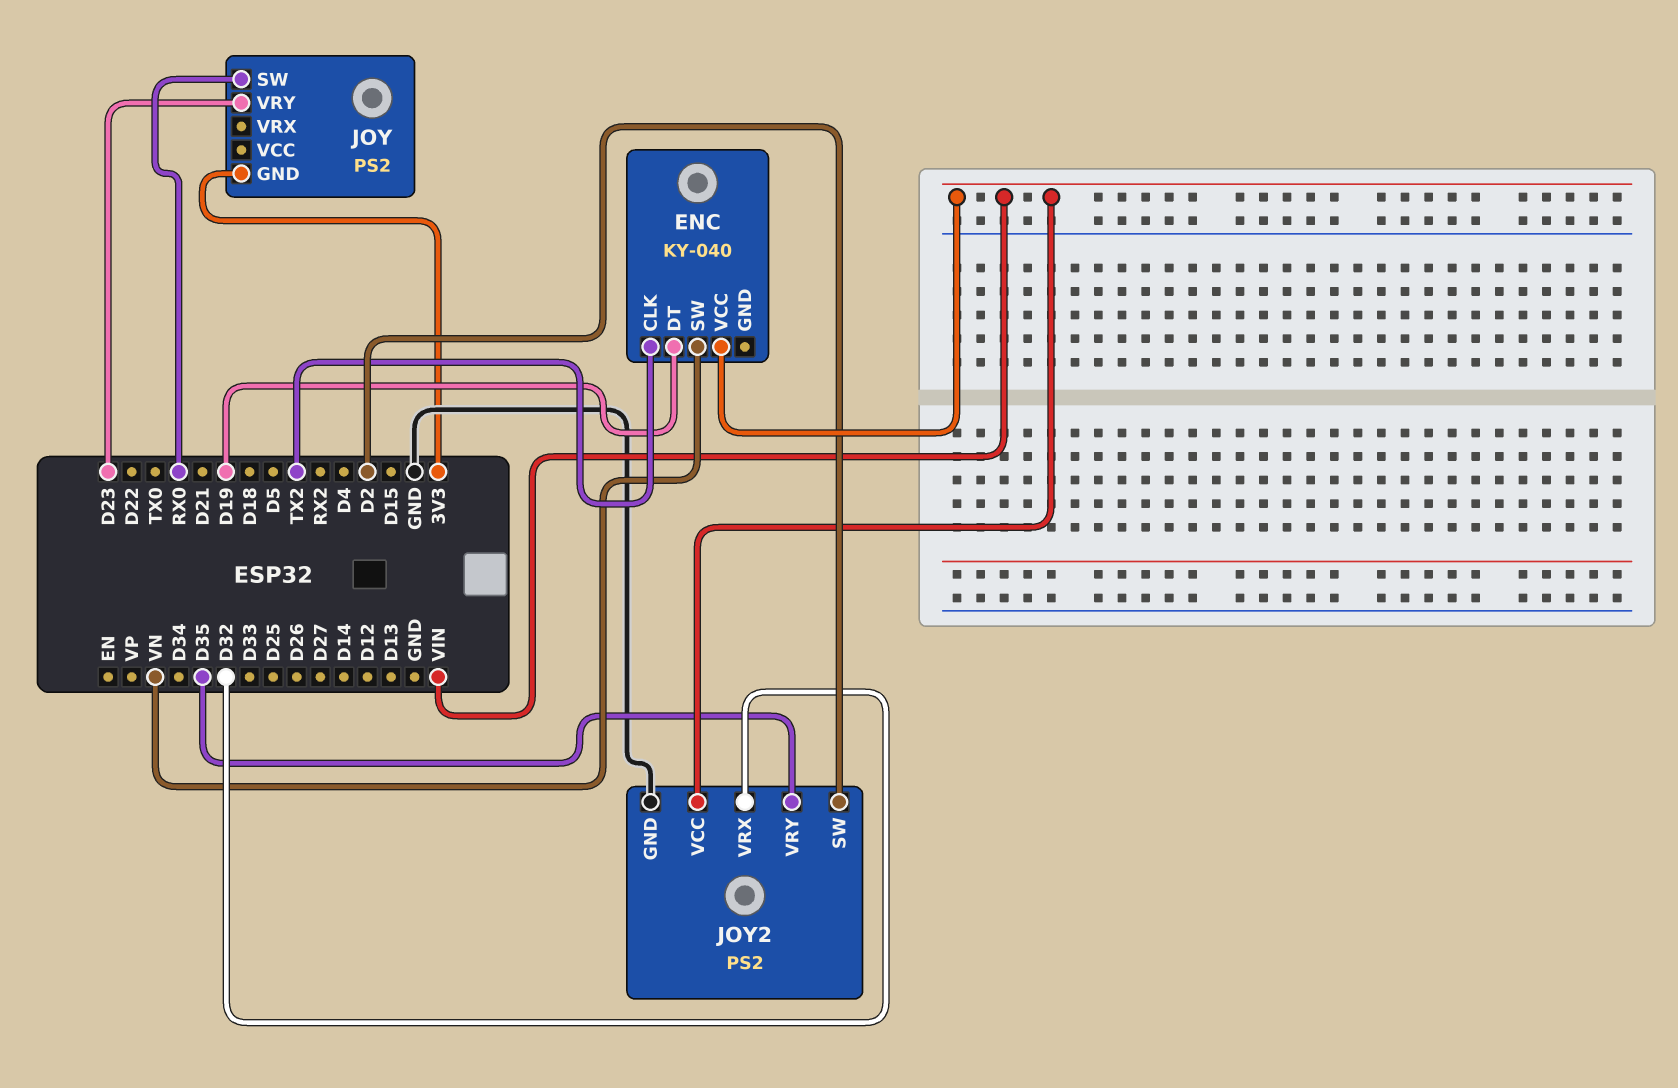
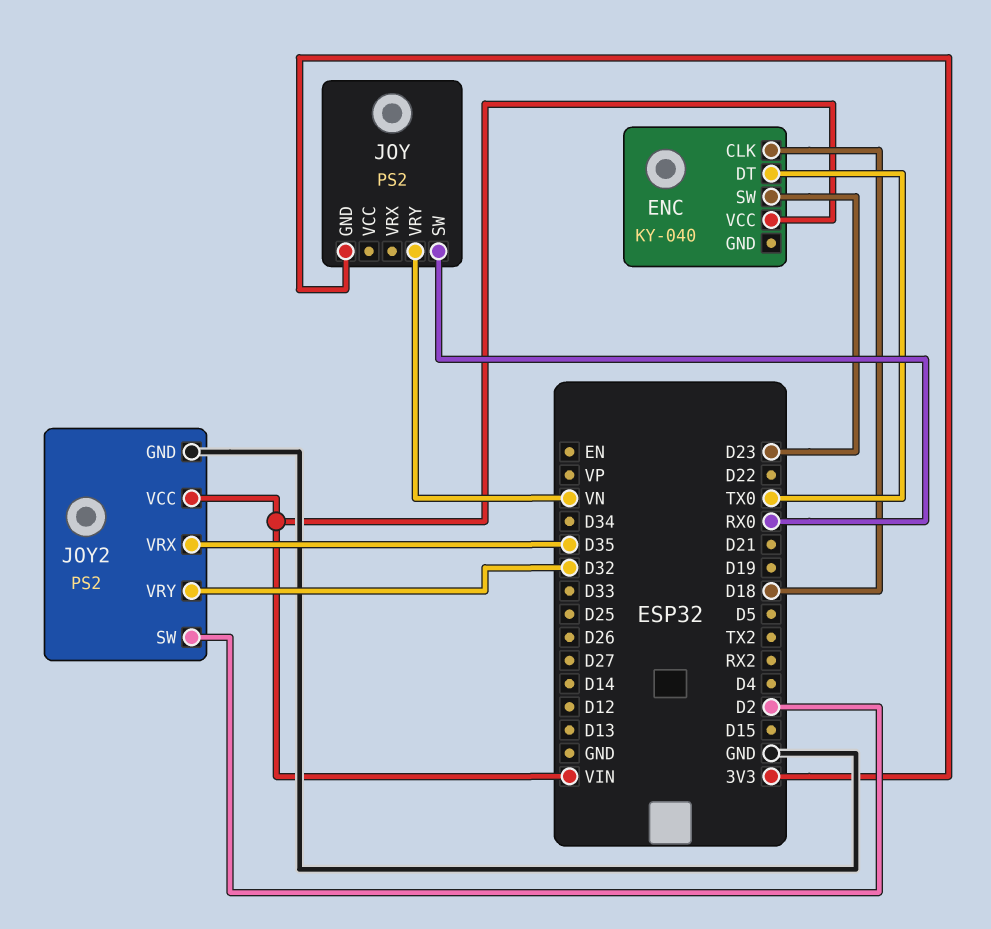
ENC pin CLK: TX2 -> D18
ENC pin DT: D19 -> TX0
ENC pin SW: VN -> D23
JOY pin VRY: D23 -> VN
JOY2 pin VRX: D32 -> D35
JOY2 pin VRY: D35 -> D32

